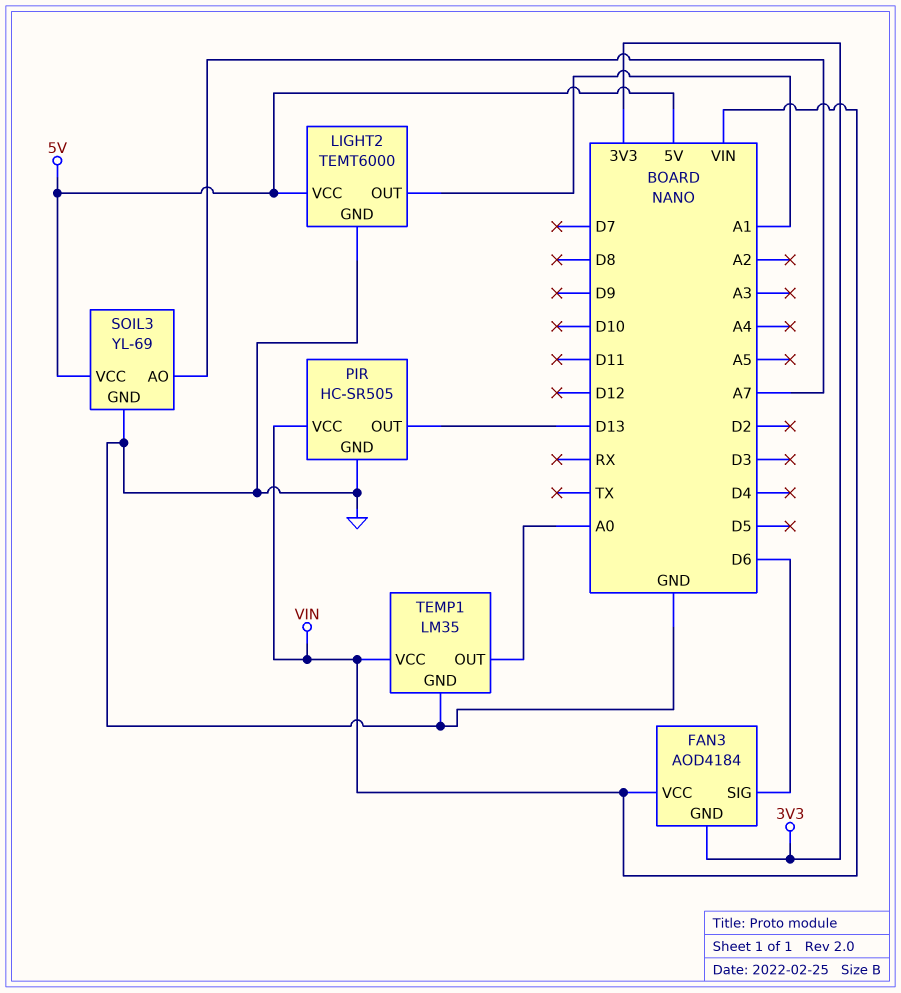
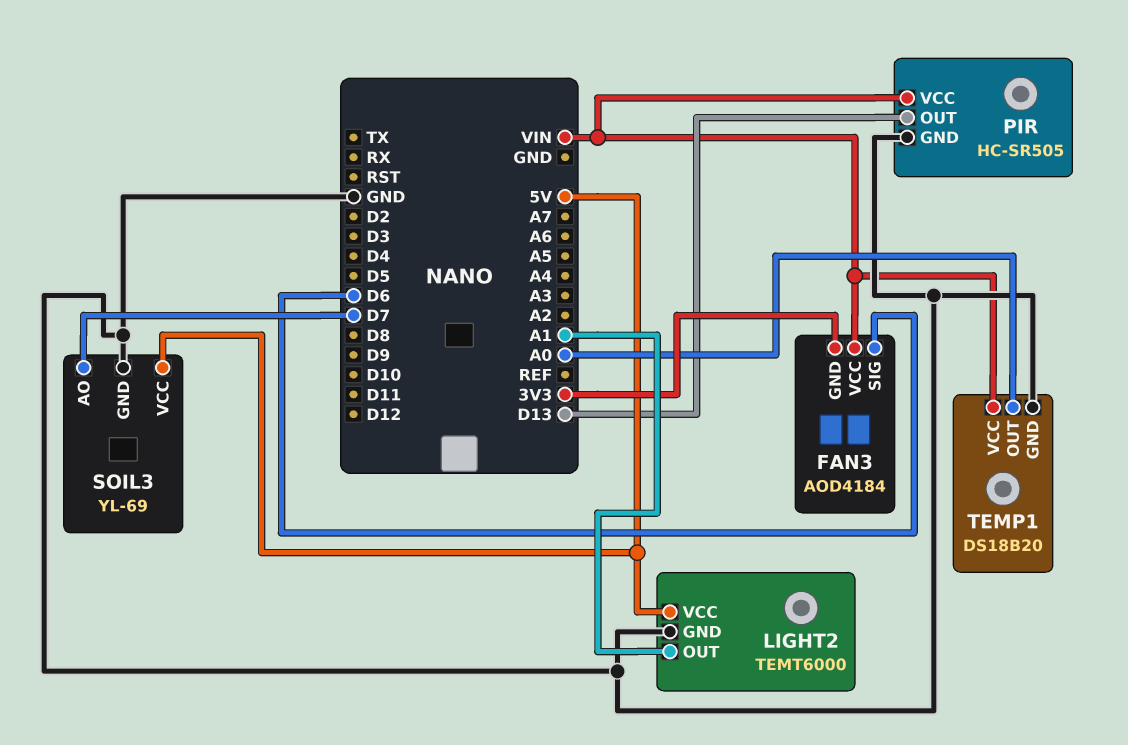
SOIL3 pin AO: A7 -> D7
TEMP1: LM35 -> DS18B20

